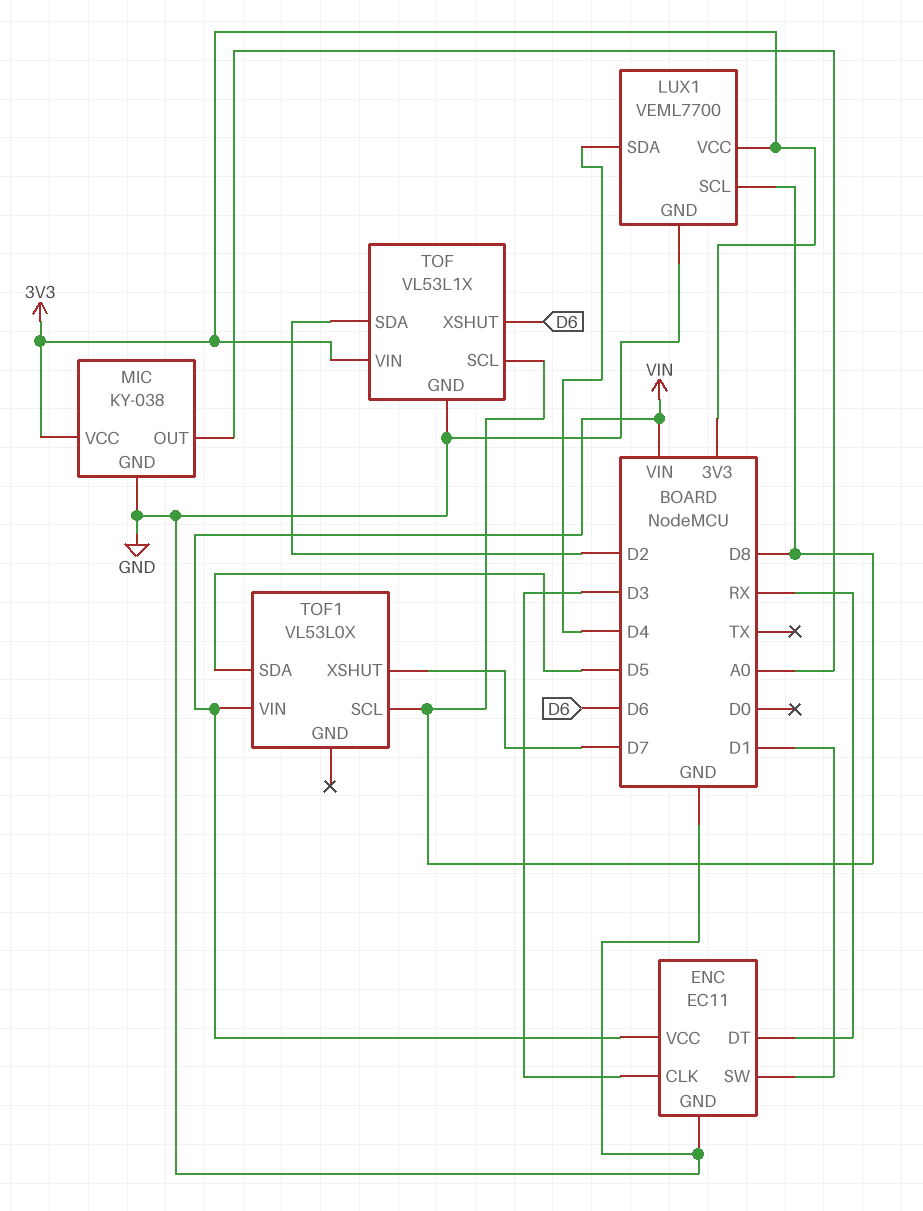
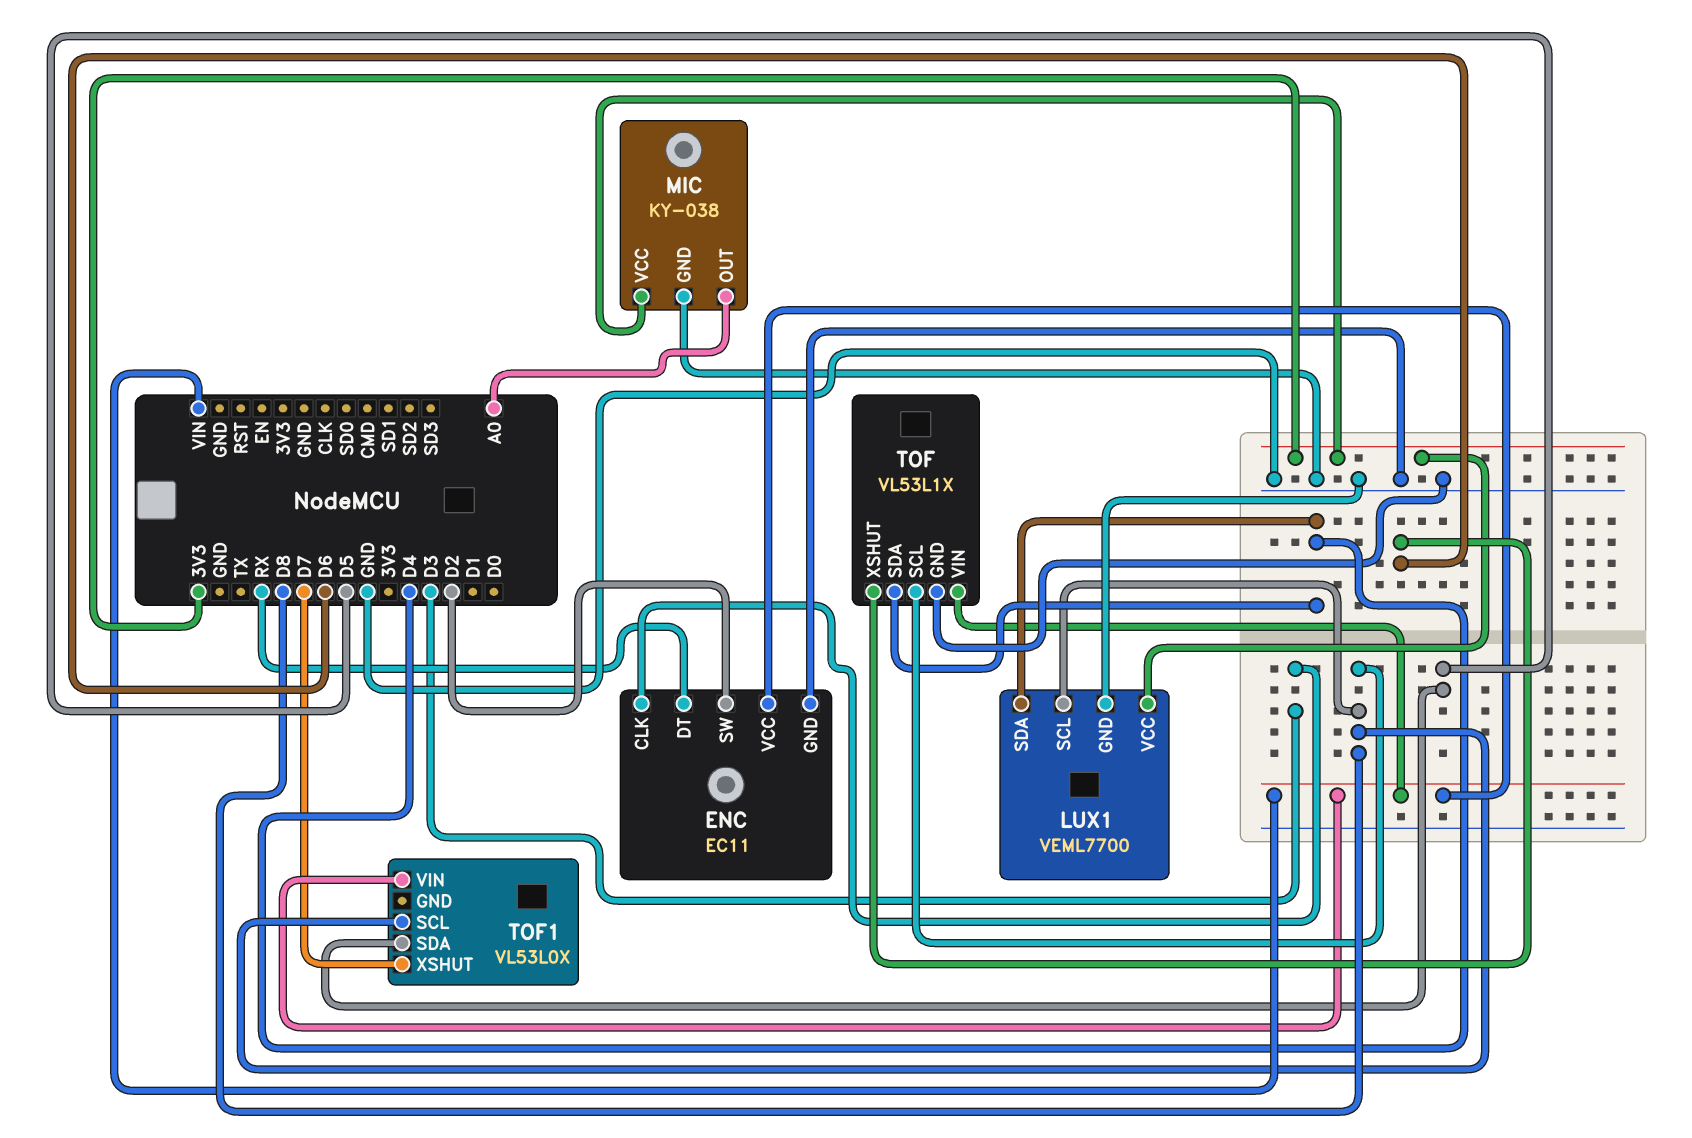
ENC pin SW: D1 -> D2
TOF pin SDA: D2 -> D4
TOF pin VIN: 3V3 -> VIN

